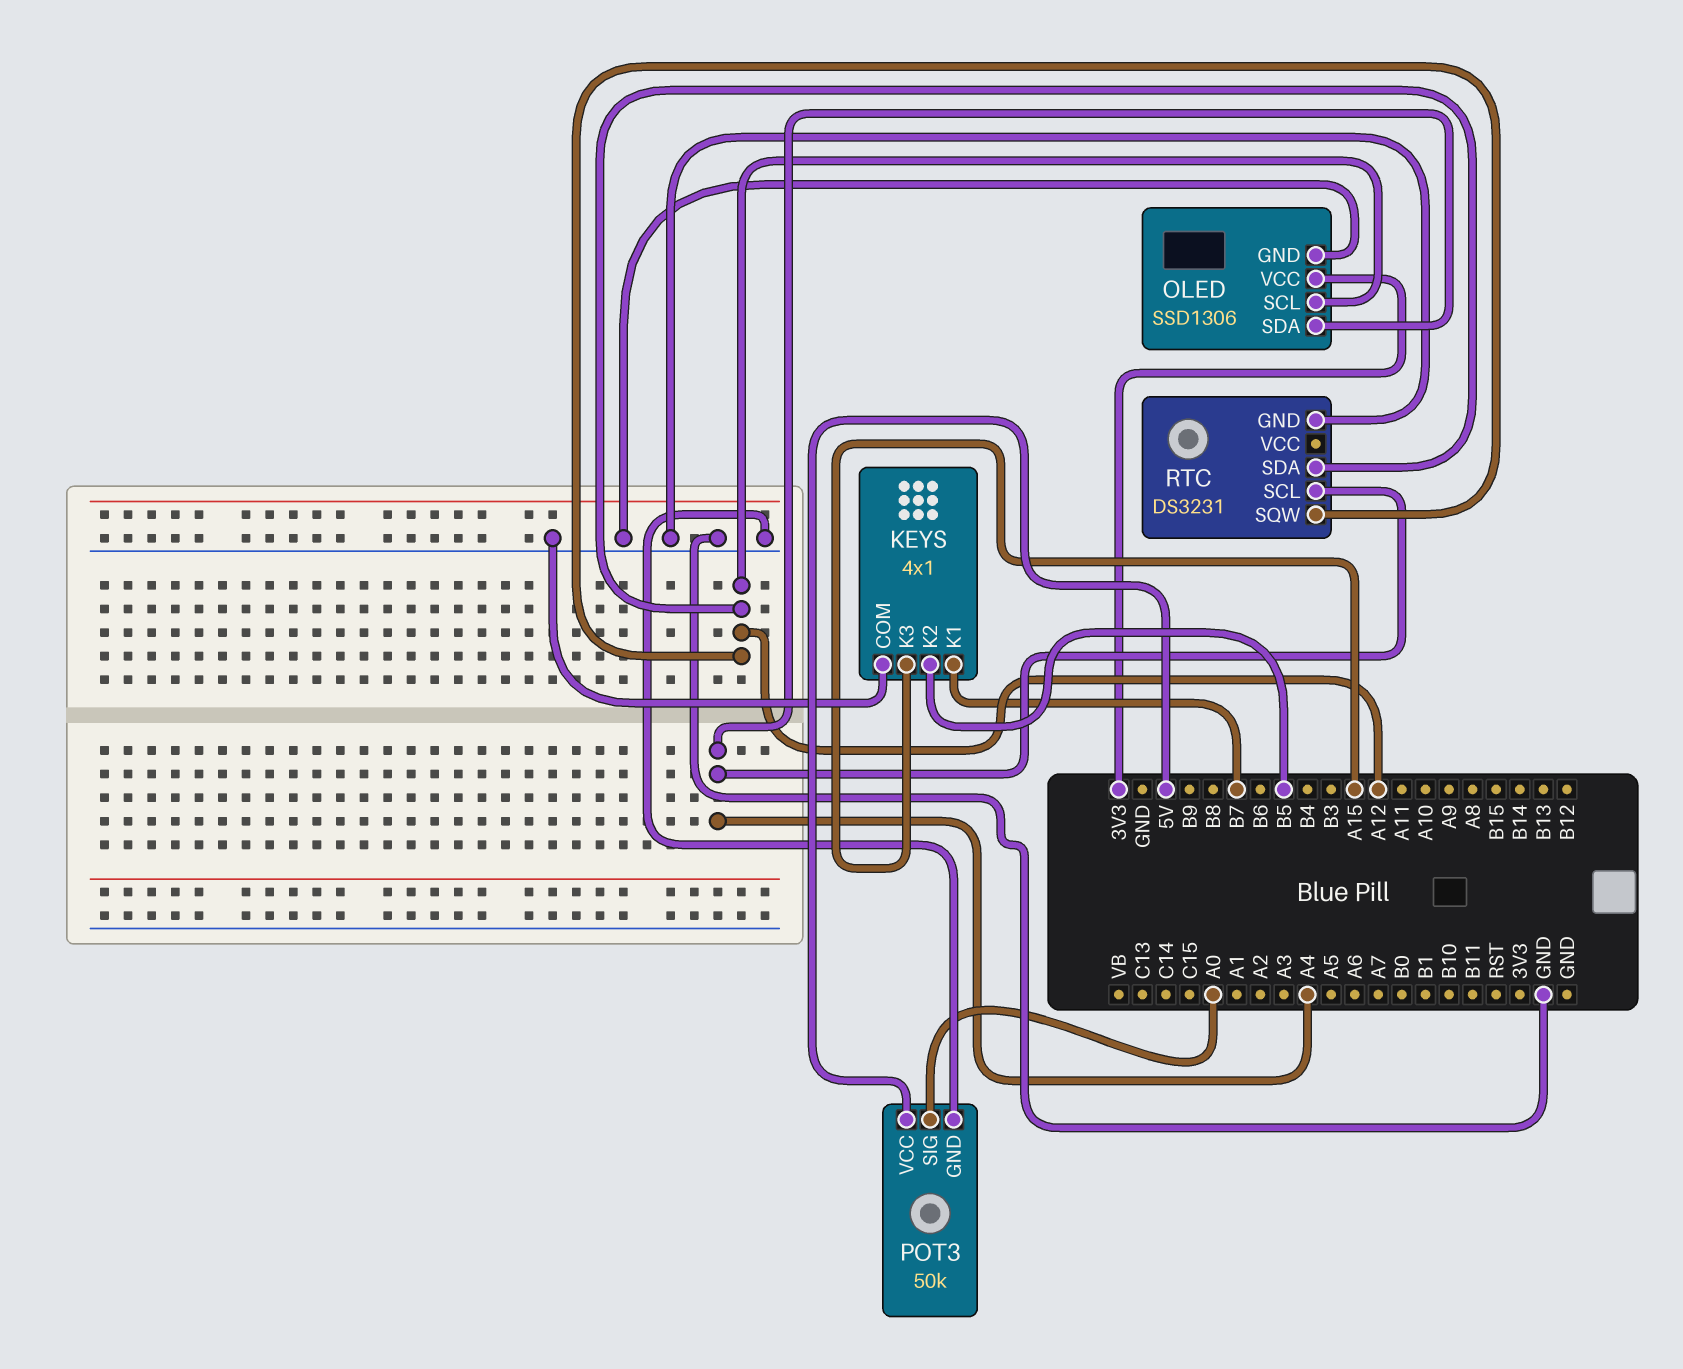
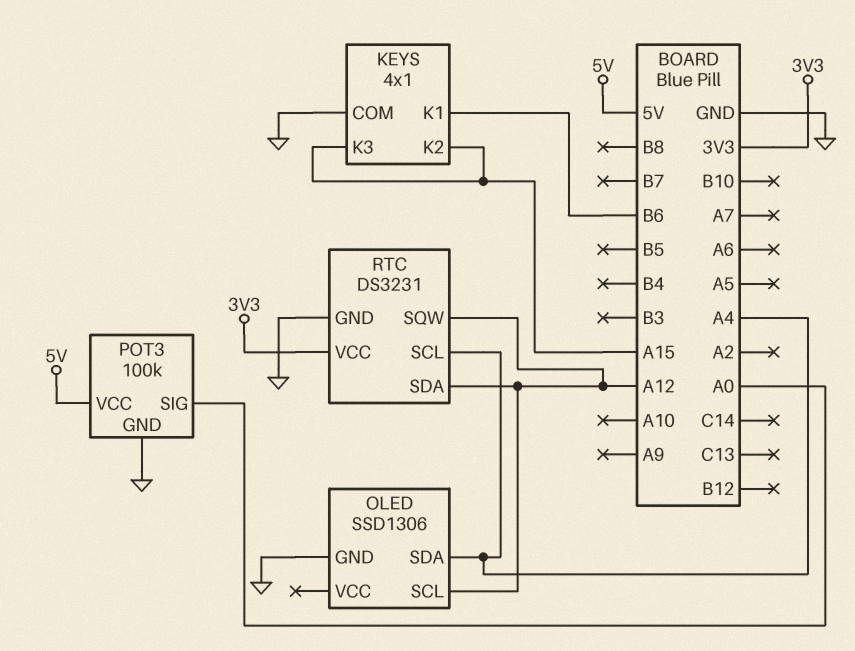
KEYS pin K1: B7 -> B6
KEYS pin K2: B5 -> A15
OLED pin VCC: 3V3 -> none
POT3: 50k -> 100k
RTC pin VCC: none -> 3V3

